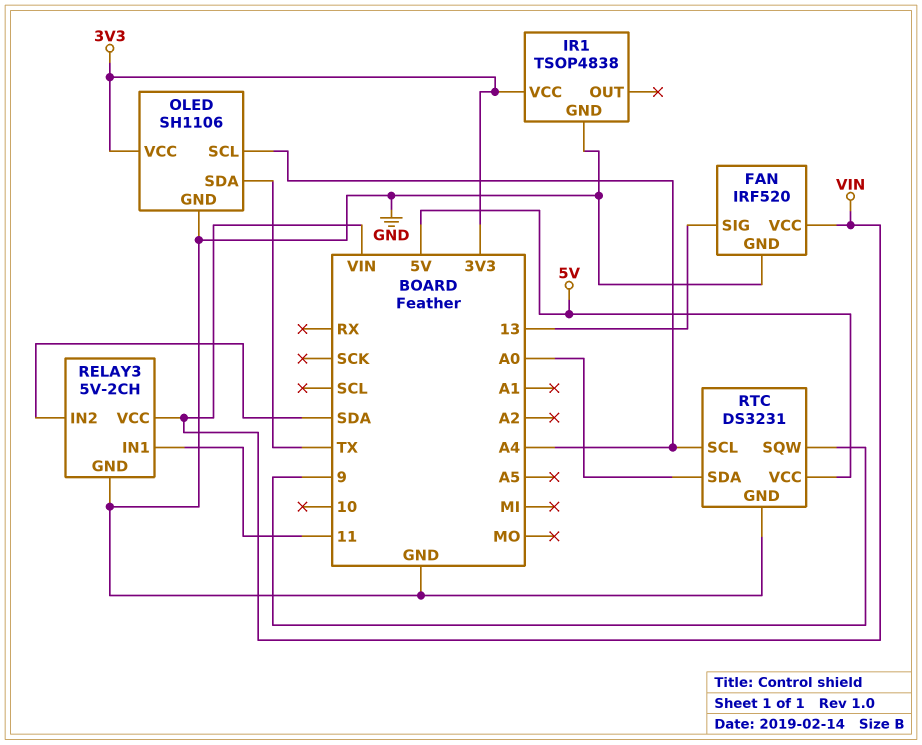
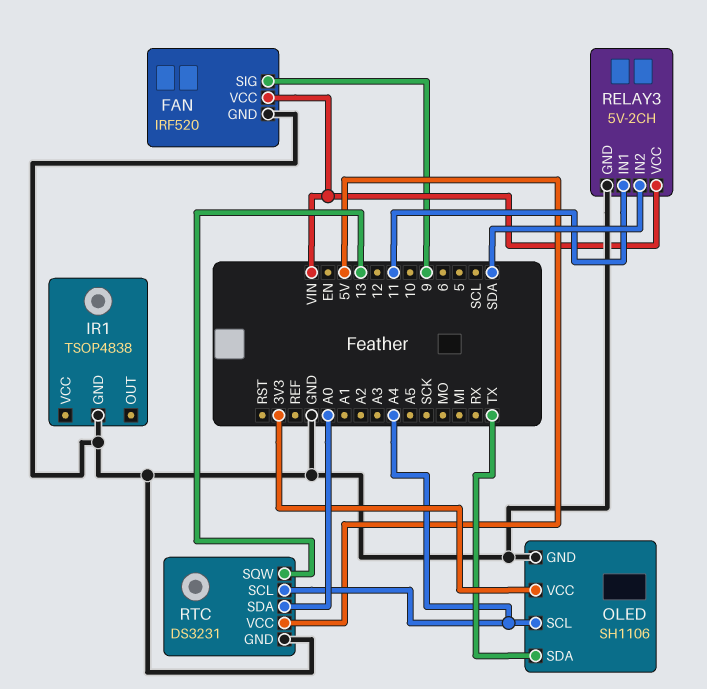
FAN pin SIG: 13 -> 9
IR1 pin VCC: 3V3 -> none
RTC pin SQW: 9 -> 13

